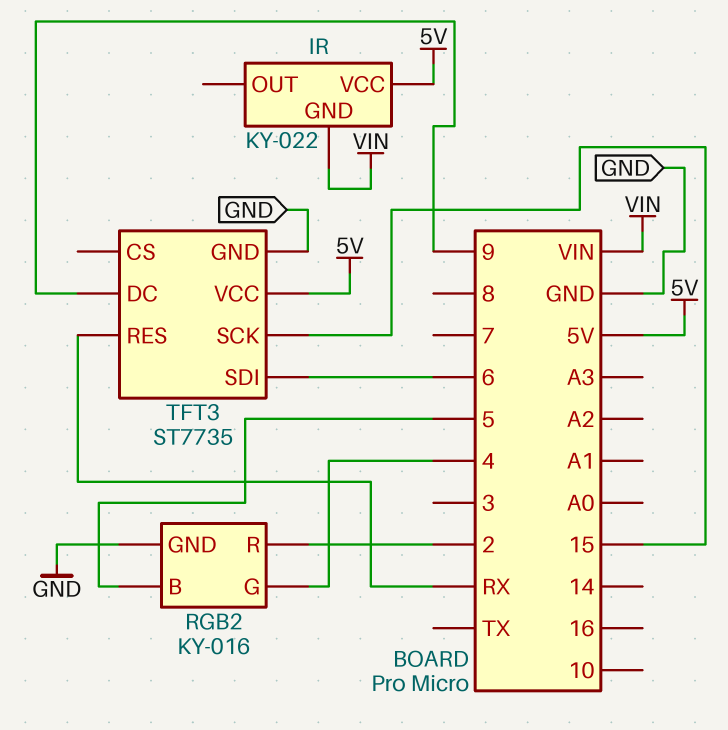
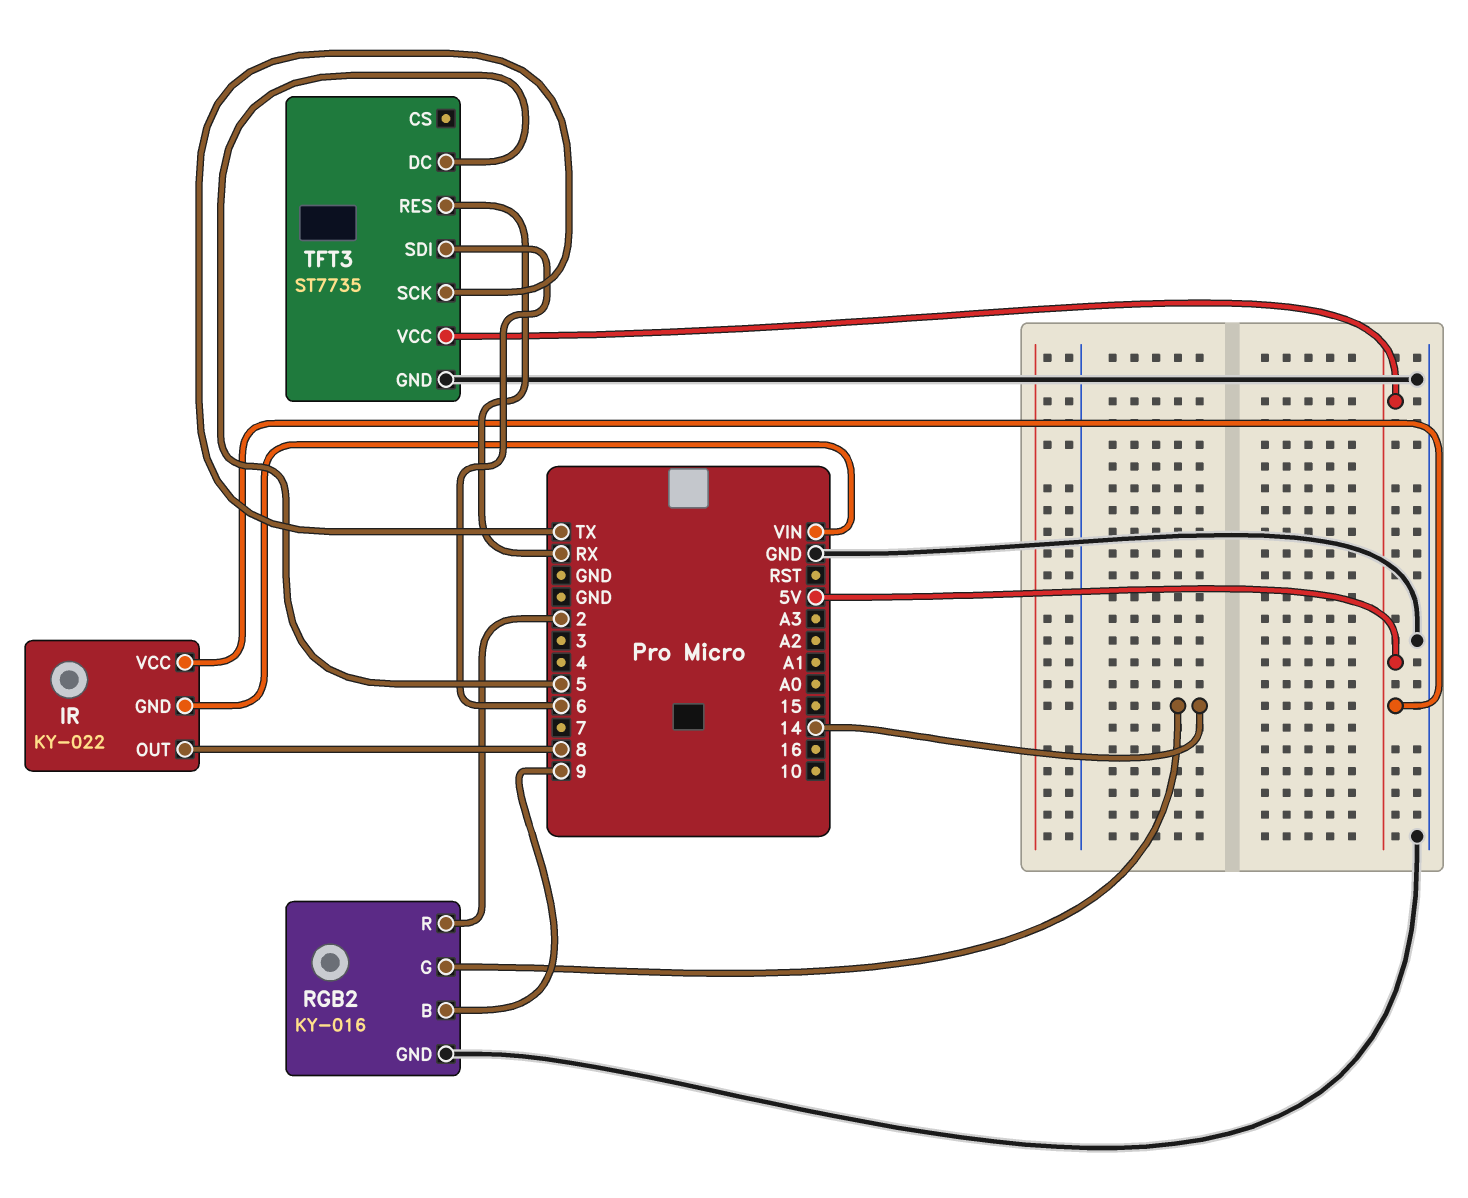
IR pin OUT: none -> 8
RGB2 pin B: 5 -> 9
RGB2 pin G: 4 -> 14
TFT3 pin DC: 9 -> 5
TFT3 pin SCK: 15 -> TX

